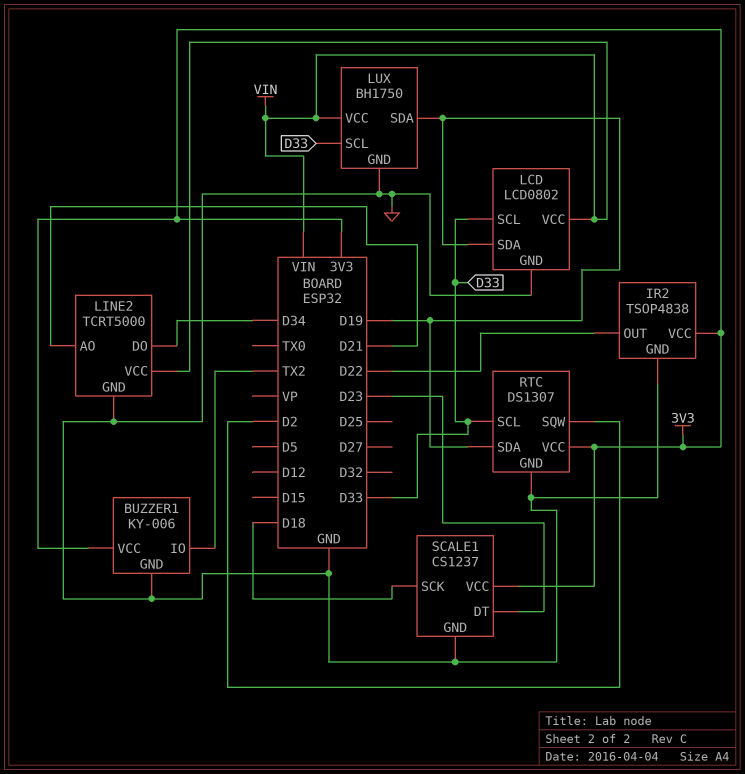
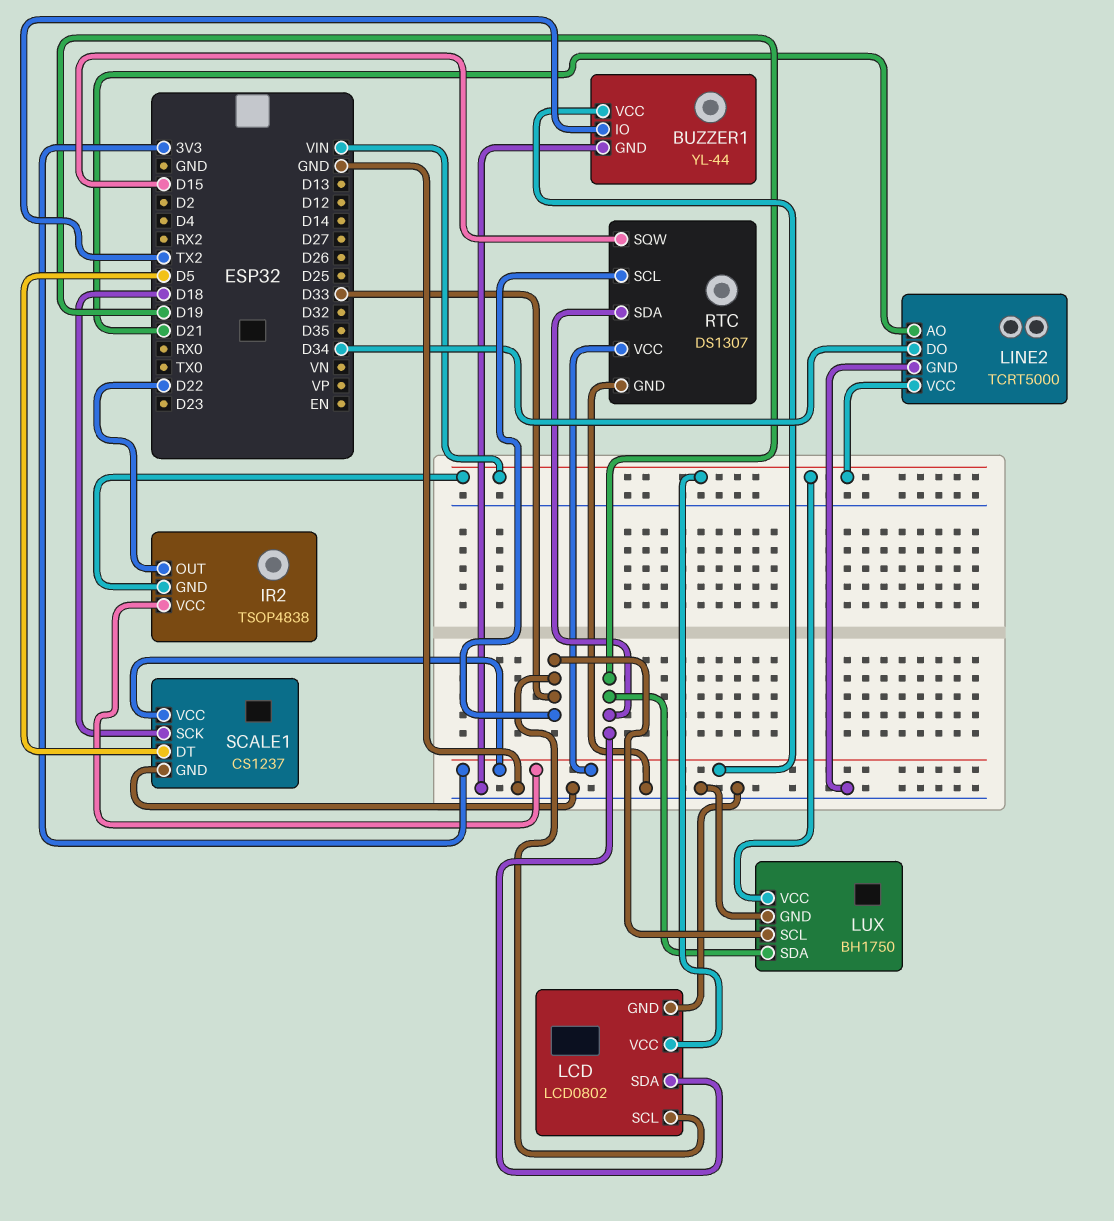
BUZZER1: KY-006 -> YL-44
IR2 pin GND: GND -> VIN
RTC pin SQW: D2 -> D15
SCALE1 pin DT: D23 -> D5

